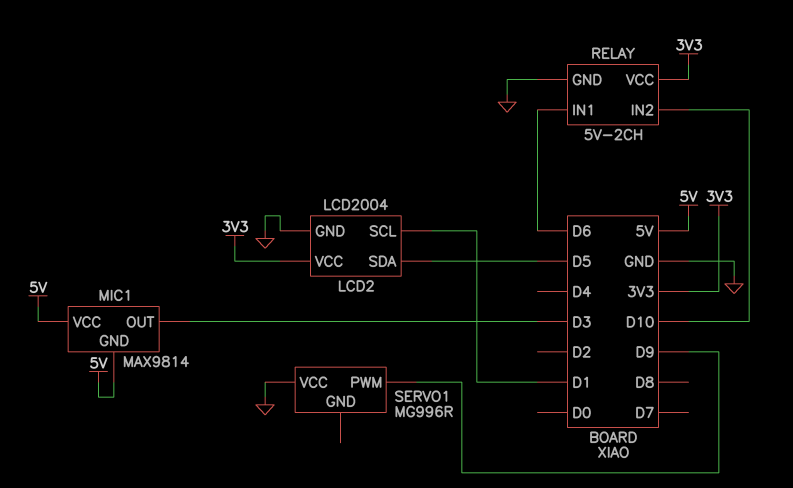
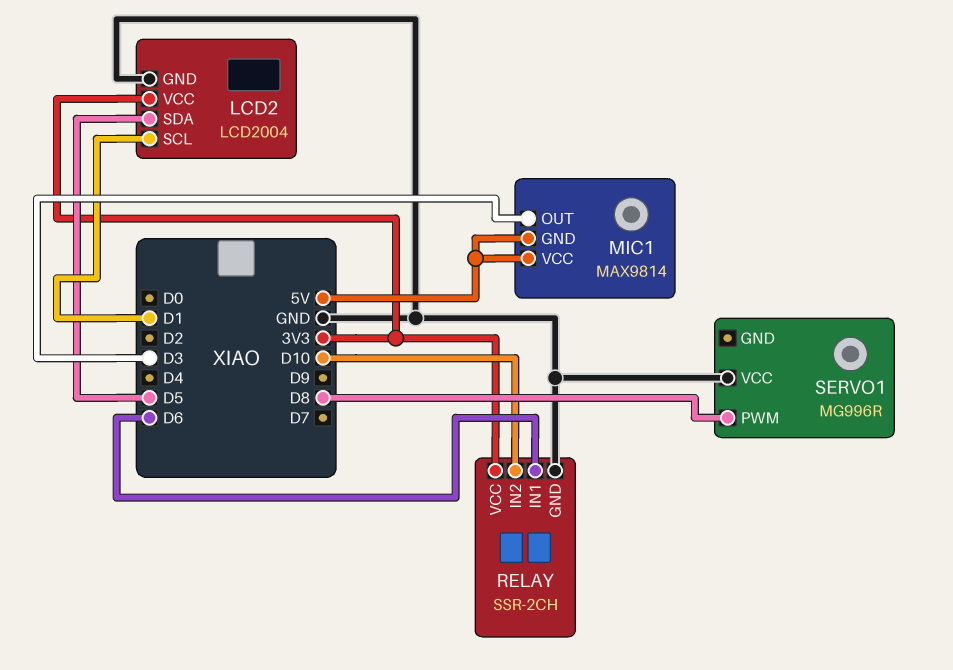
RELAY: 5V-2CH -> SSR-2CH
SERVO1 pin PWM: D9 -> D8

